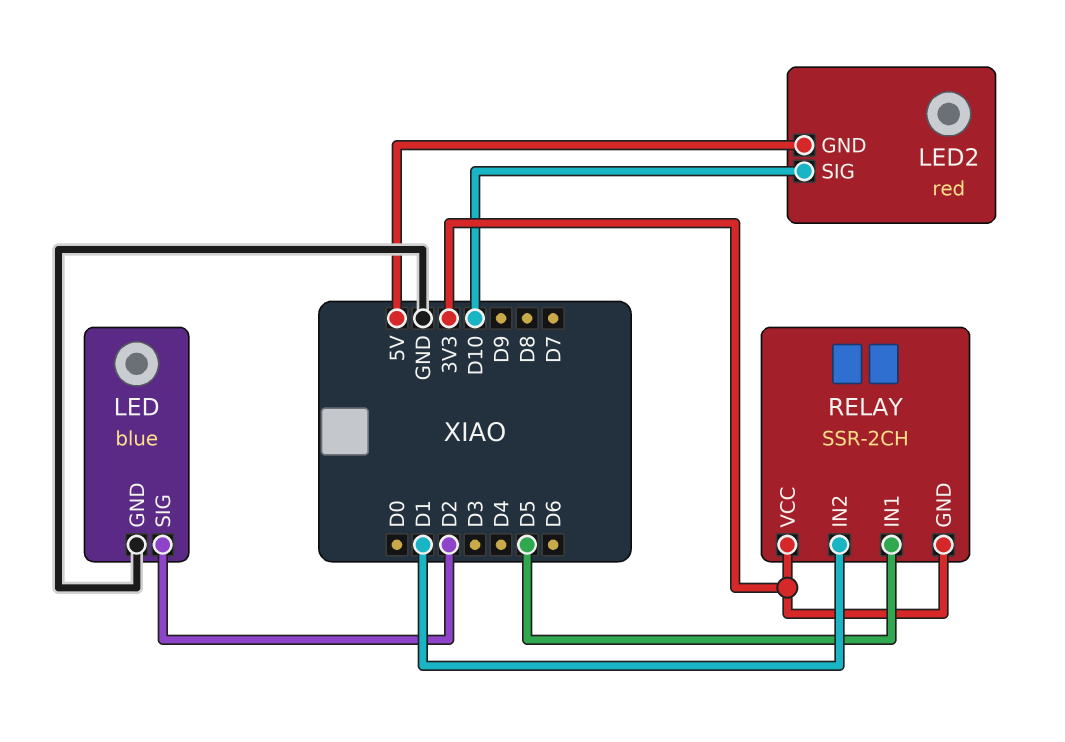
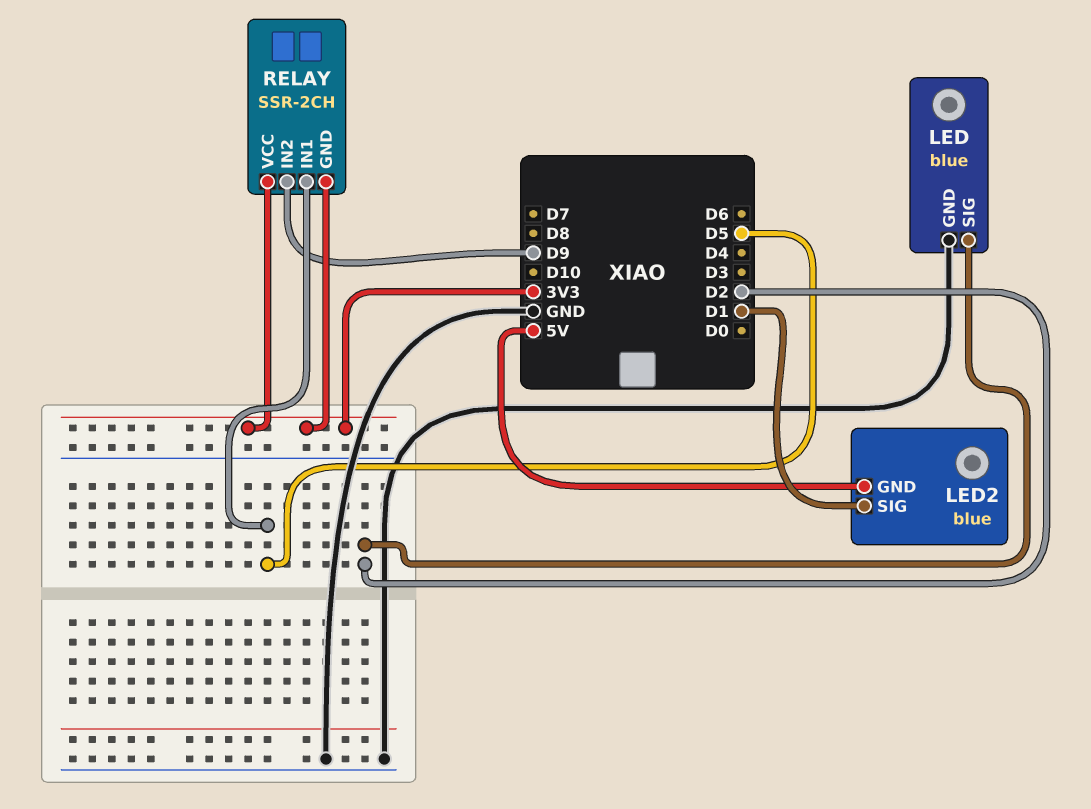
LED2: red -> blue
LED2 pin SIG: D10 -> D1
RELAY pin IN2: D1 -> D9

